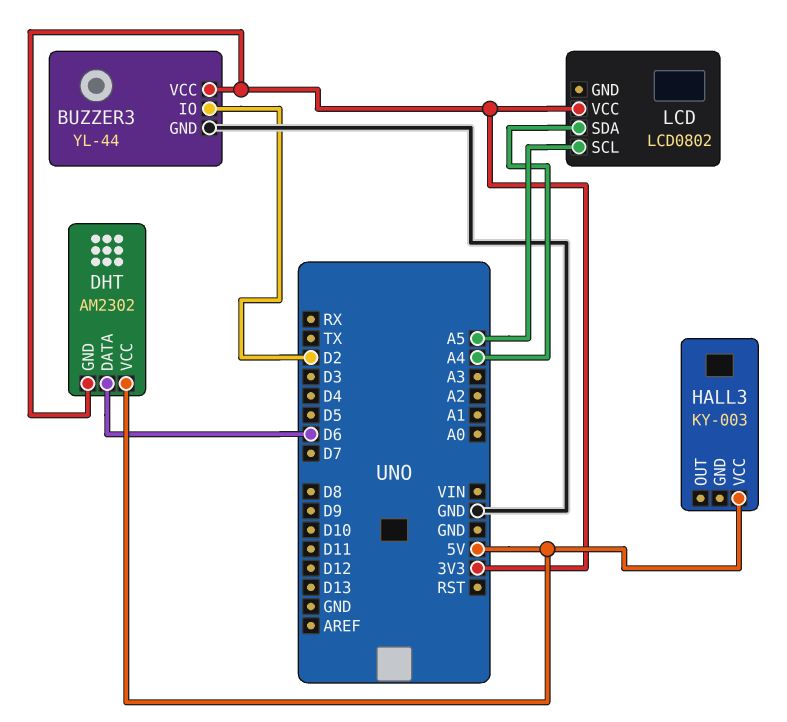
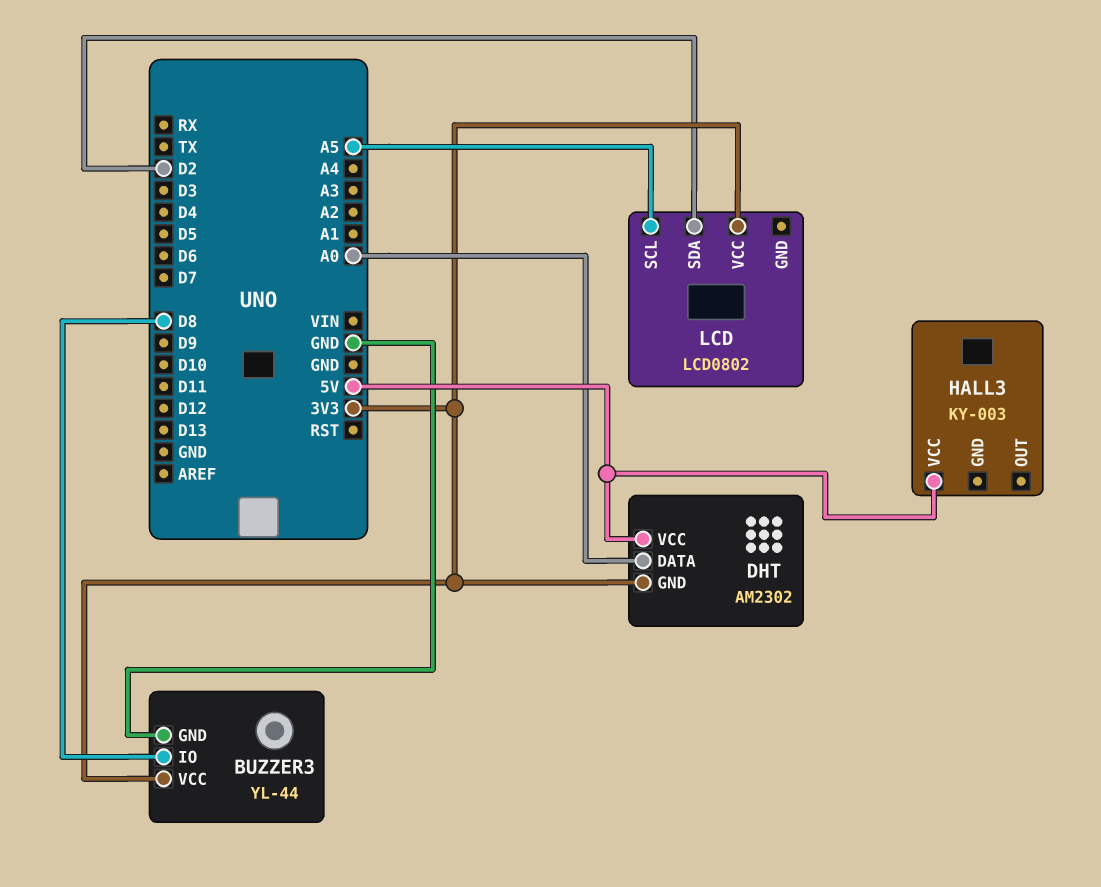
BUZZER3 pin IO: D2 -> D8
DHT pin DATA: D6 -> A0
LCD pin SDA: A4 -> D2

